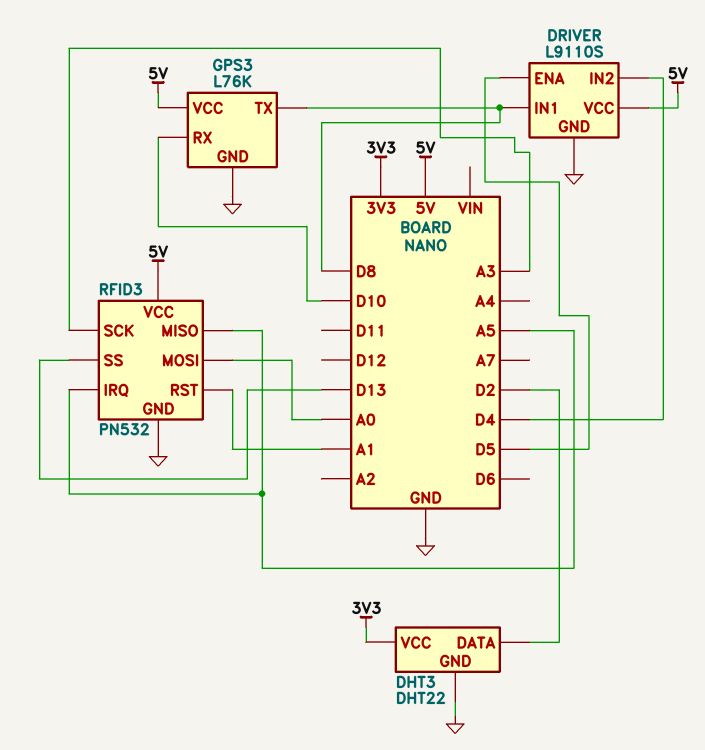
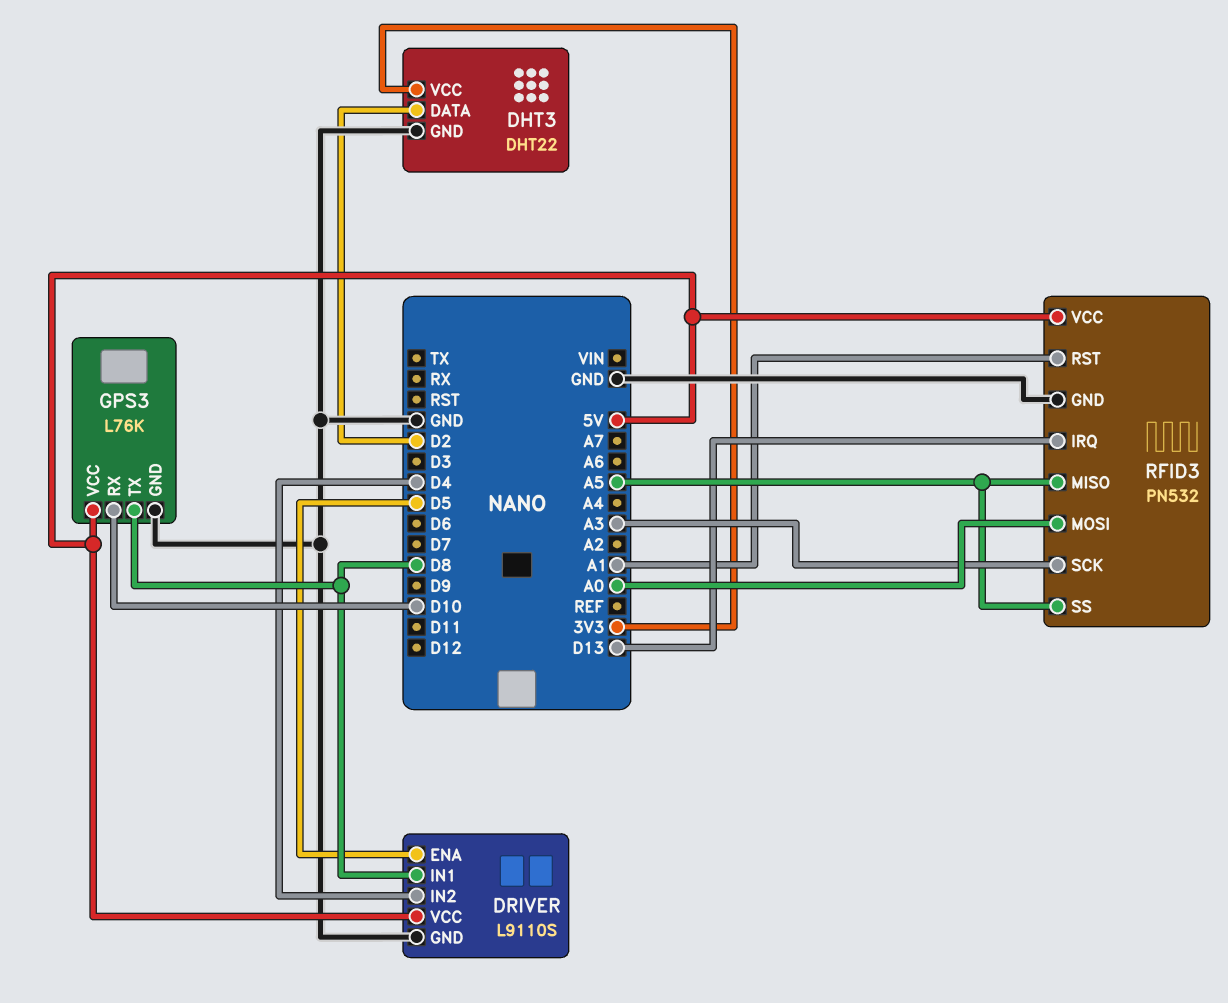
RFID3 pin IRQ: A5 -> D13
RFID3 pin SS: D13 -> A5

